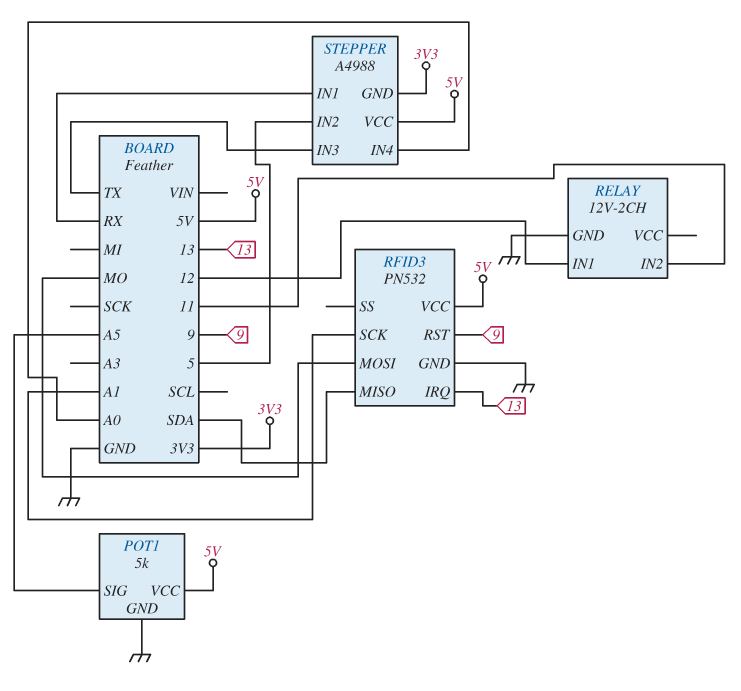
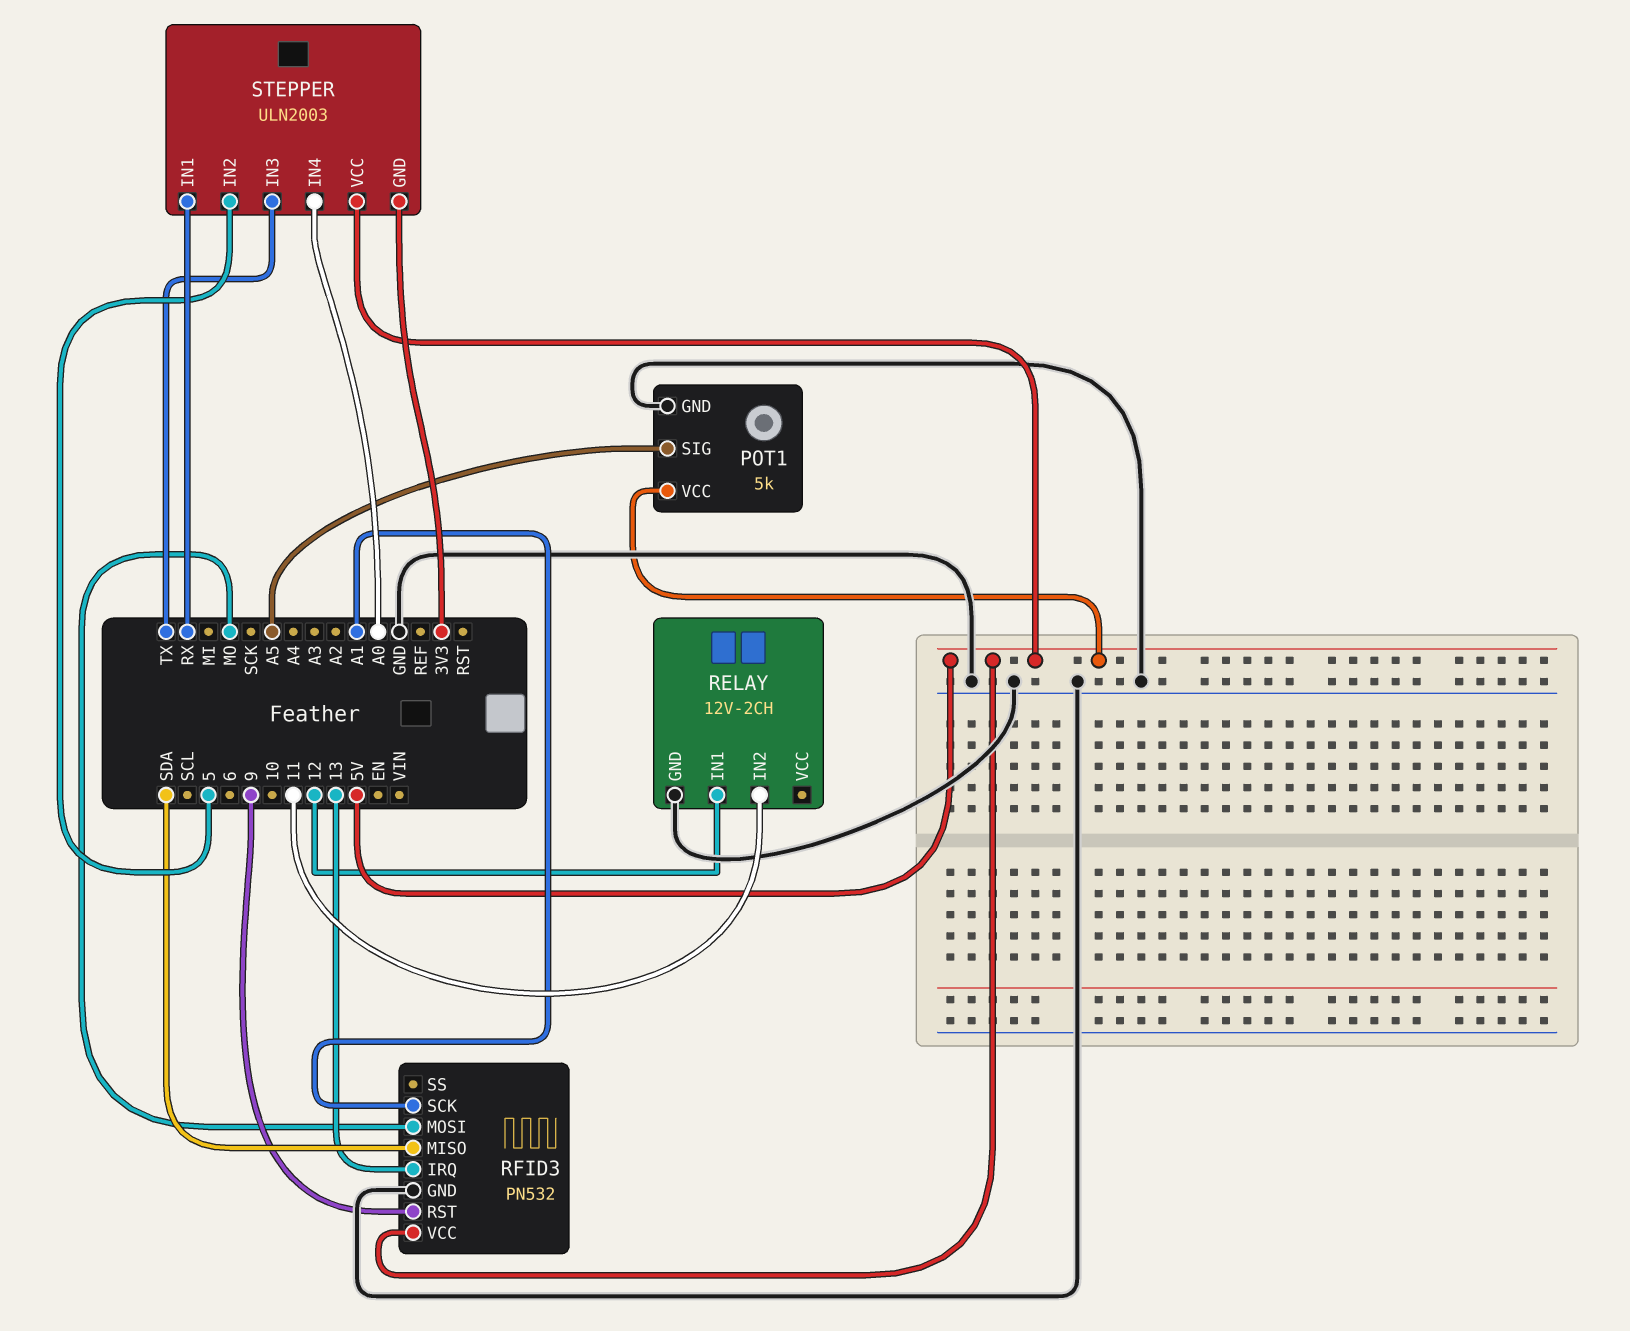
STEPPER: A4988 -> ULN2003

